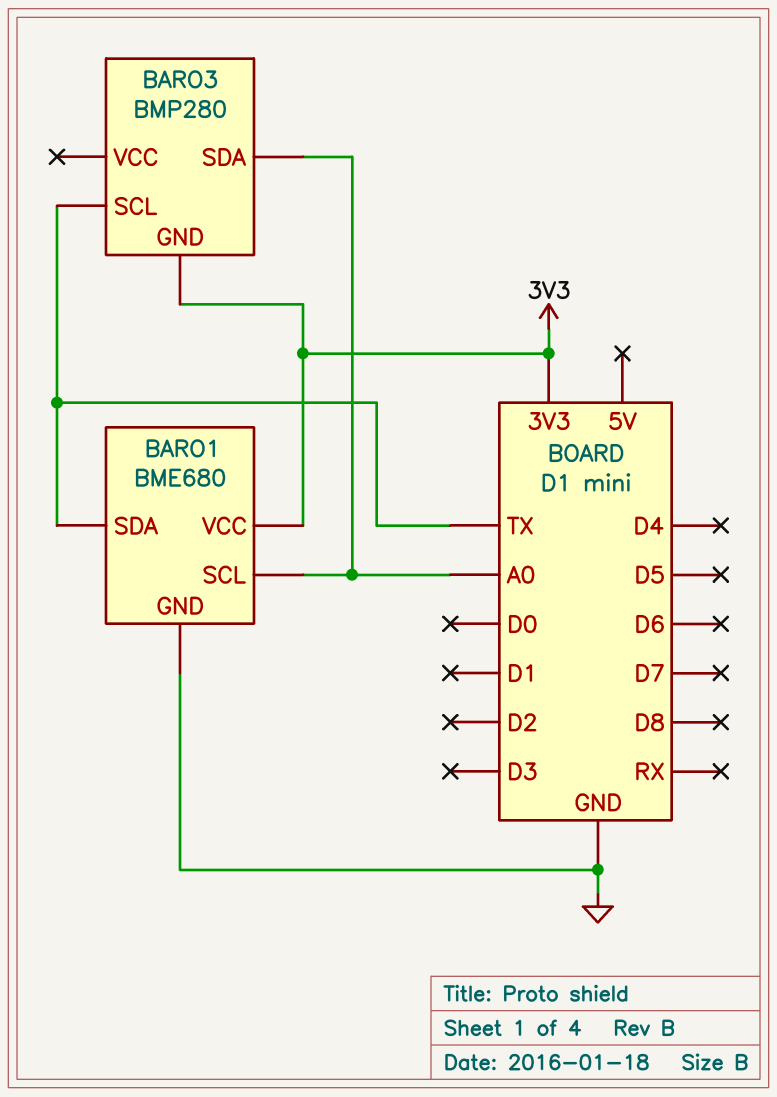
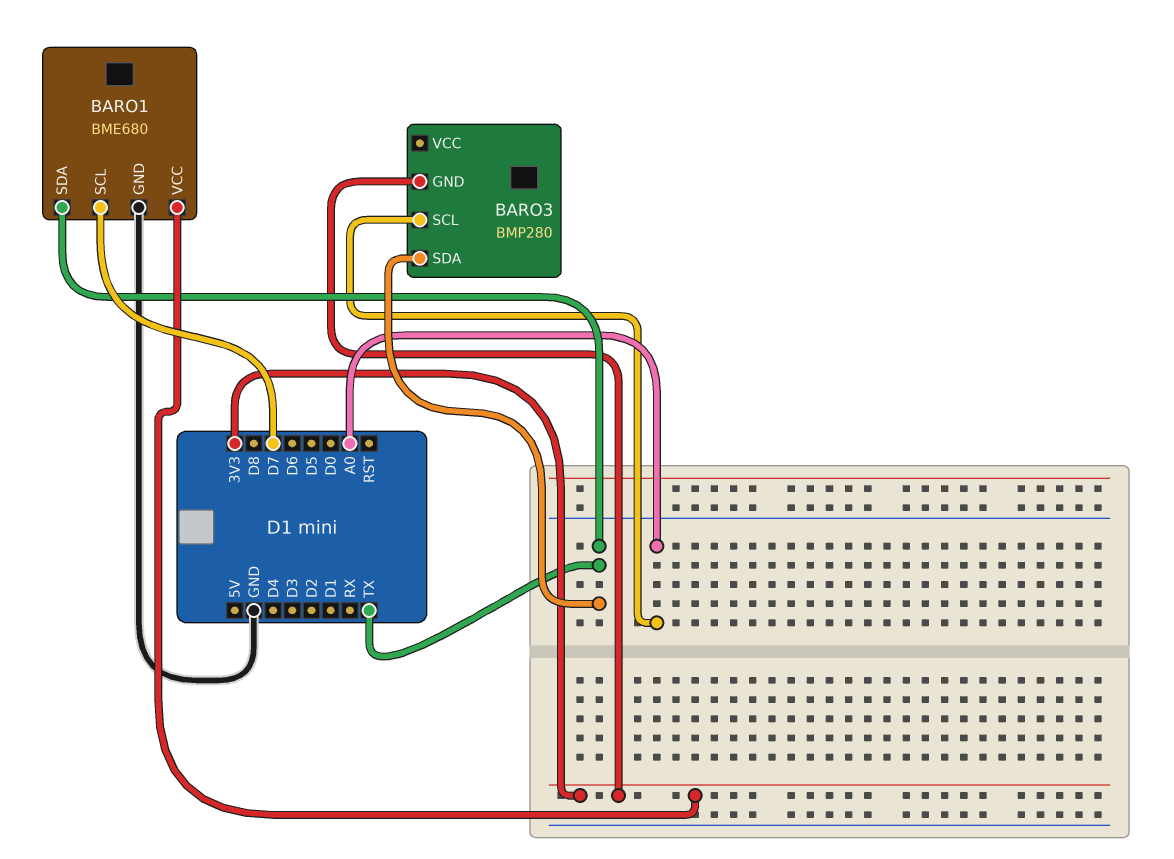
BARO1 pin SCL: A0 -> D7
BARO3 pin SCL: TX -> A0
BARO3 pin SDA: A0 -> TX

